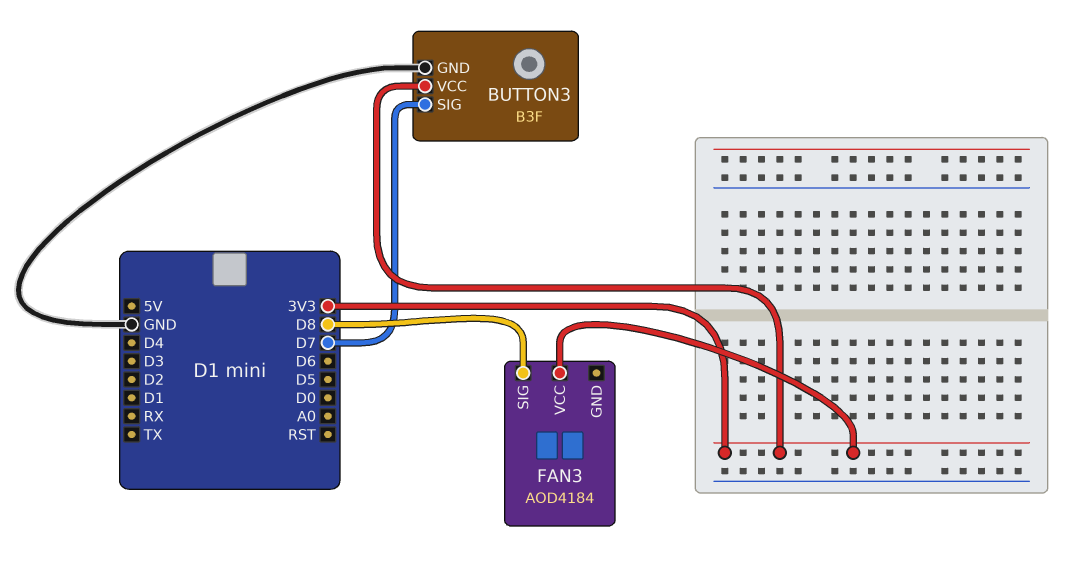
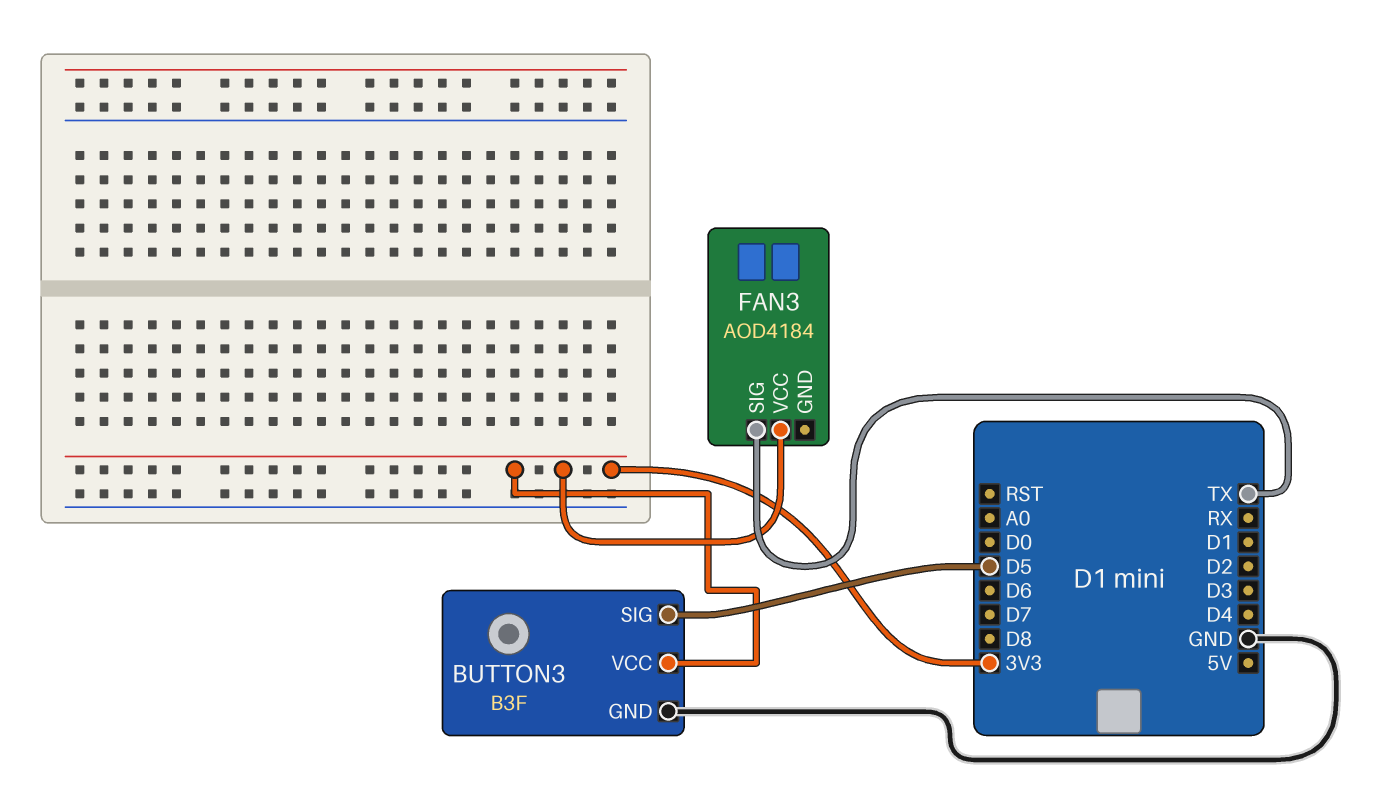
BUTTON3 pin SIG: D7 -> D5
FAN3 pin SIG: D8 -> TX

